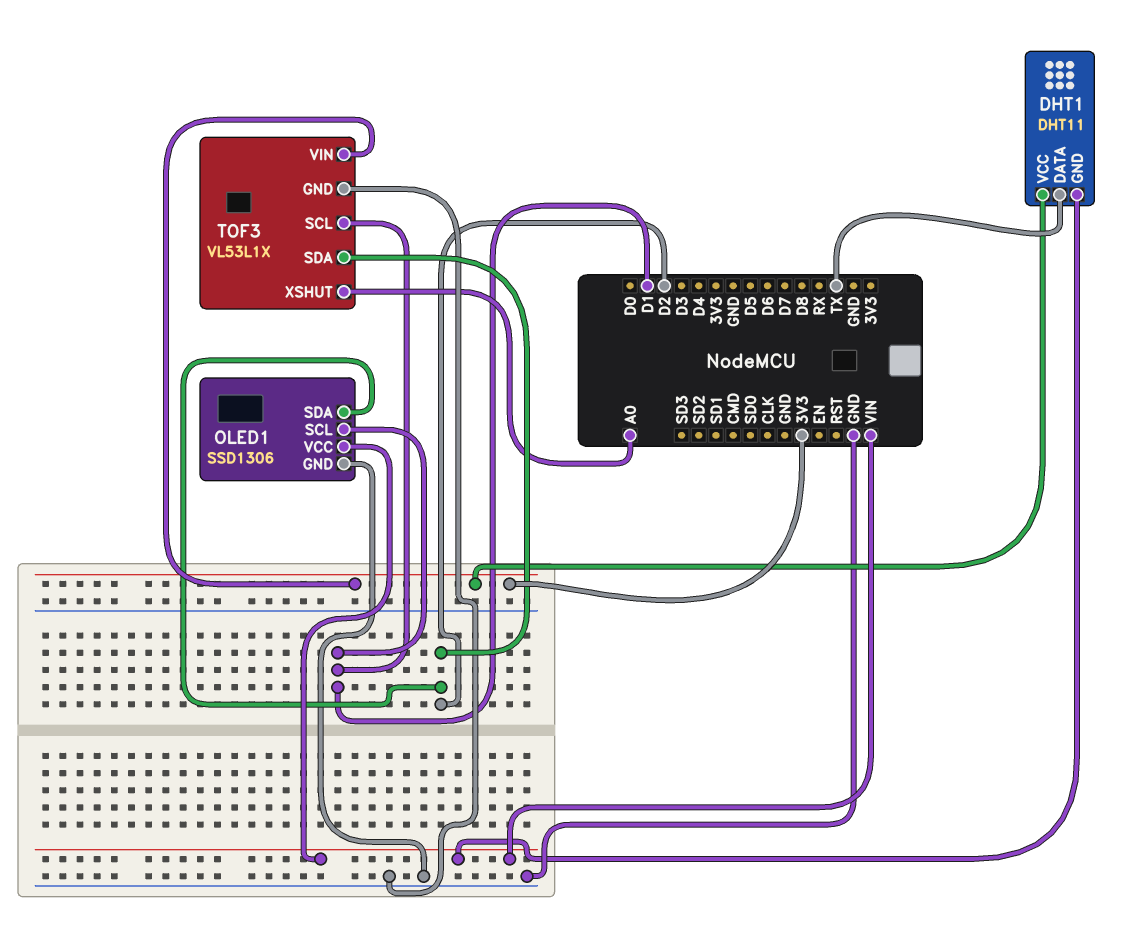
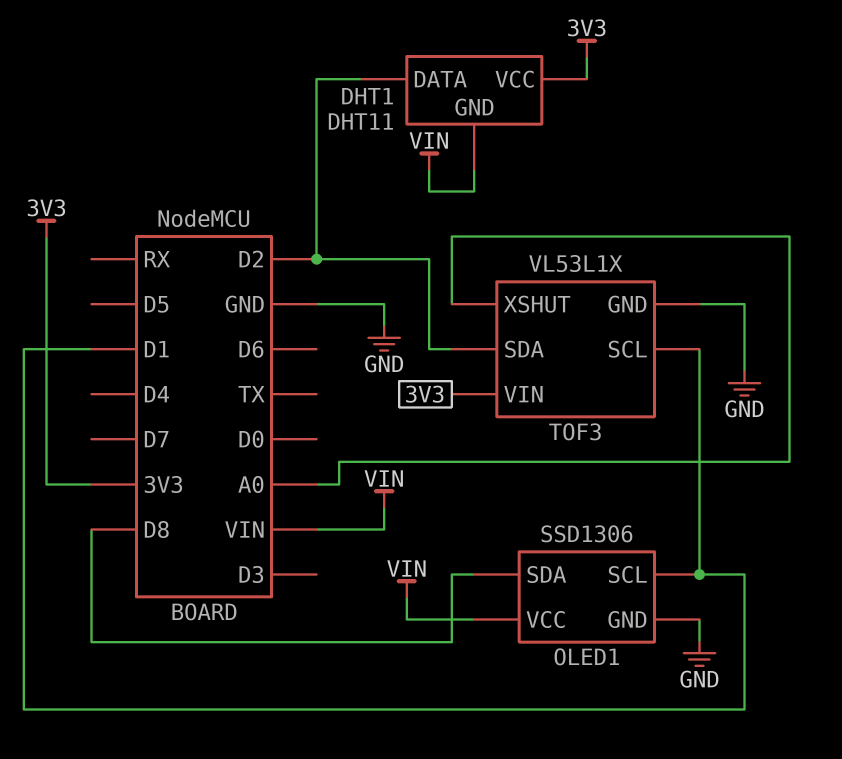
DHT1 pin DATA: TX -> D2
OLED1 pin SDA: D2 -> D8

